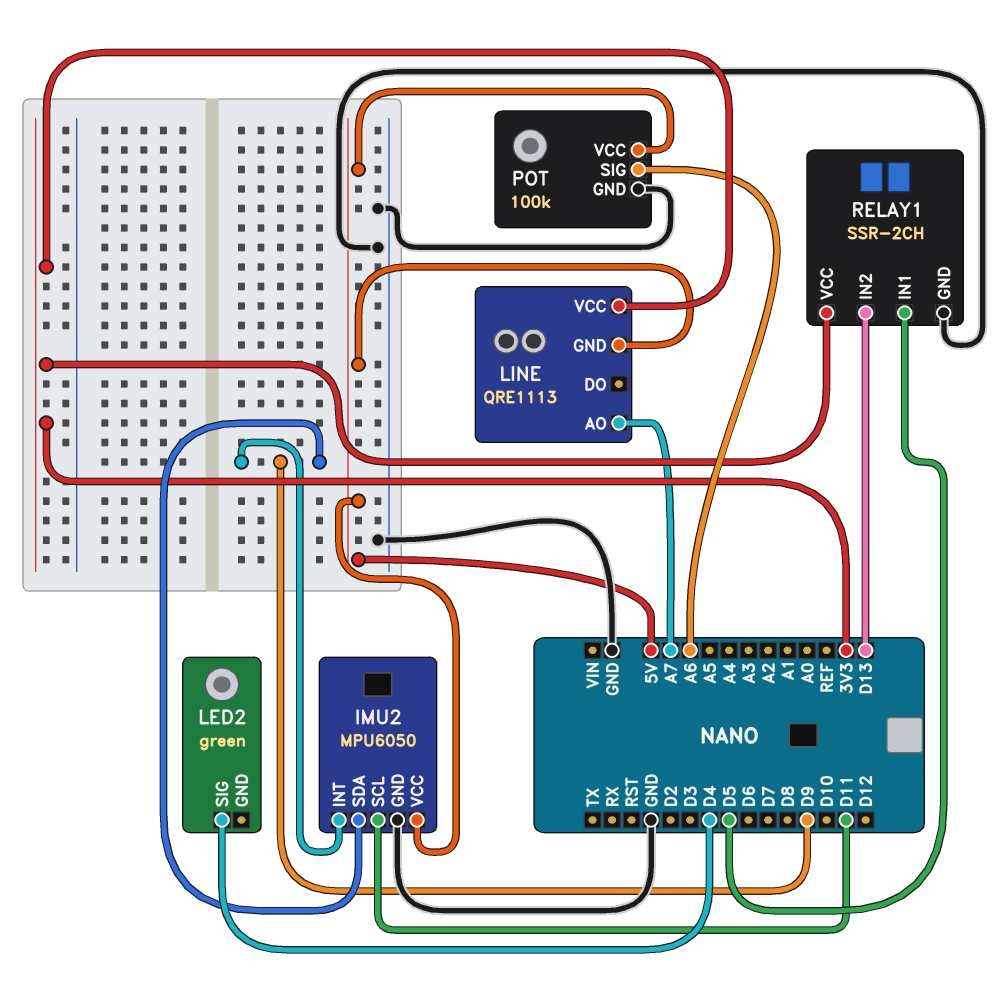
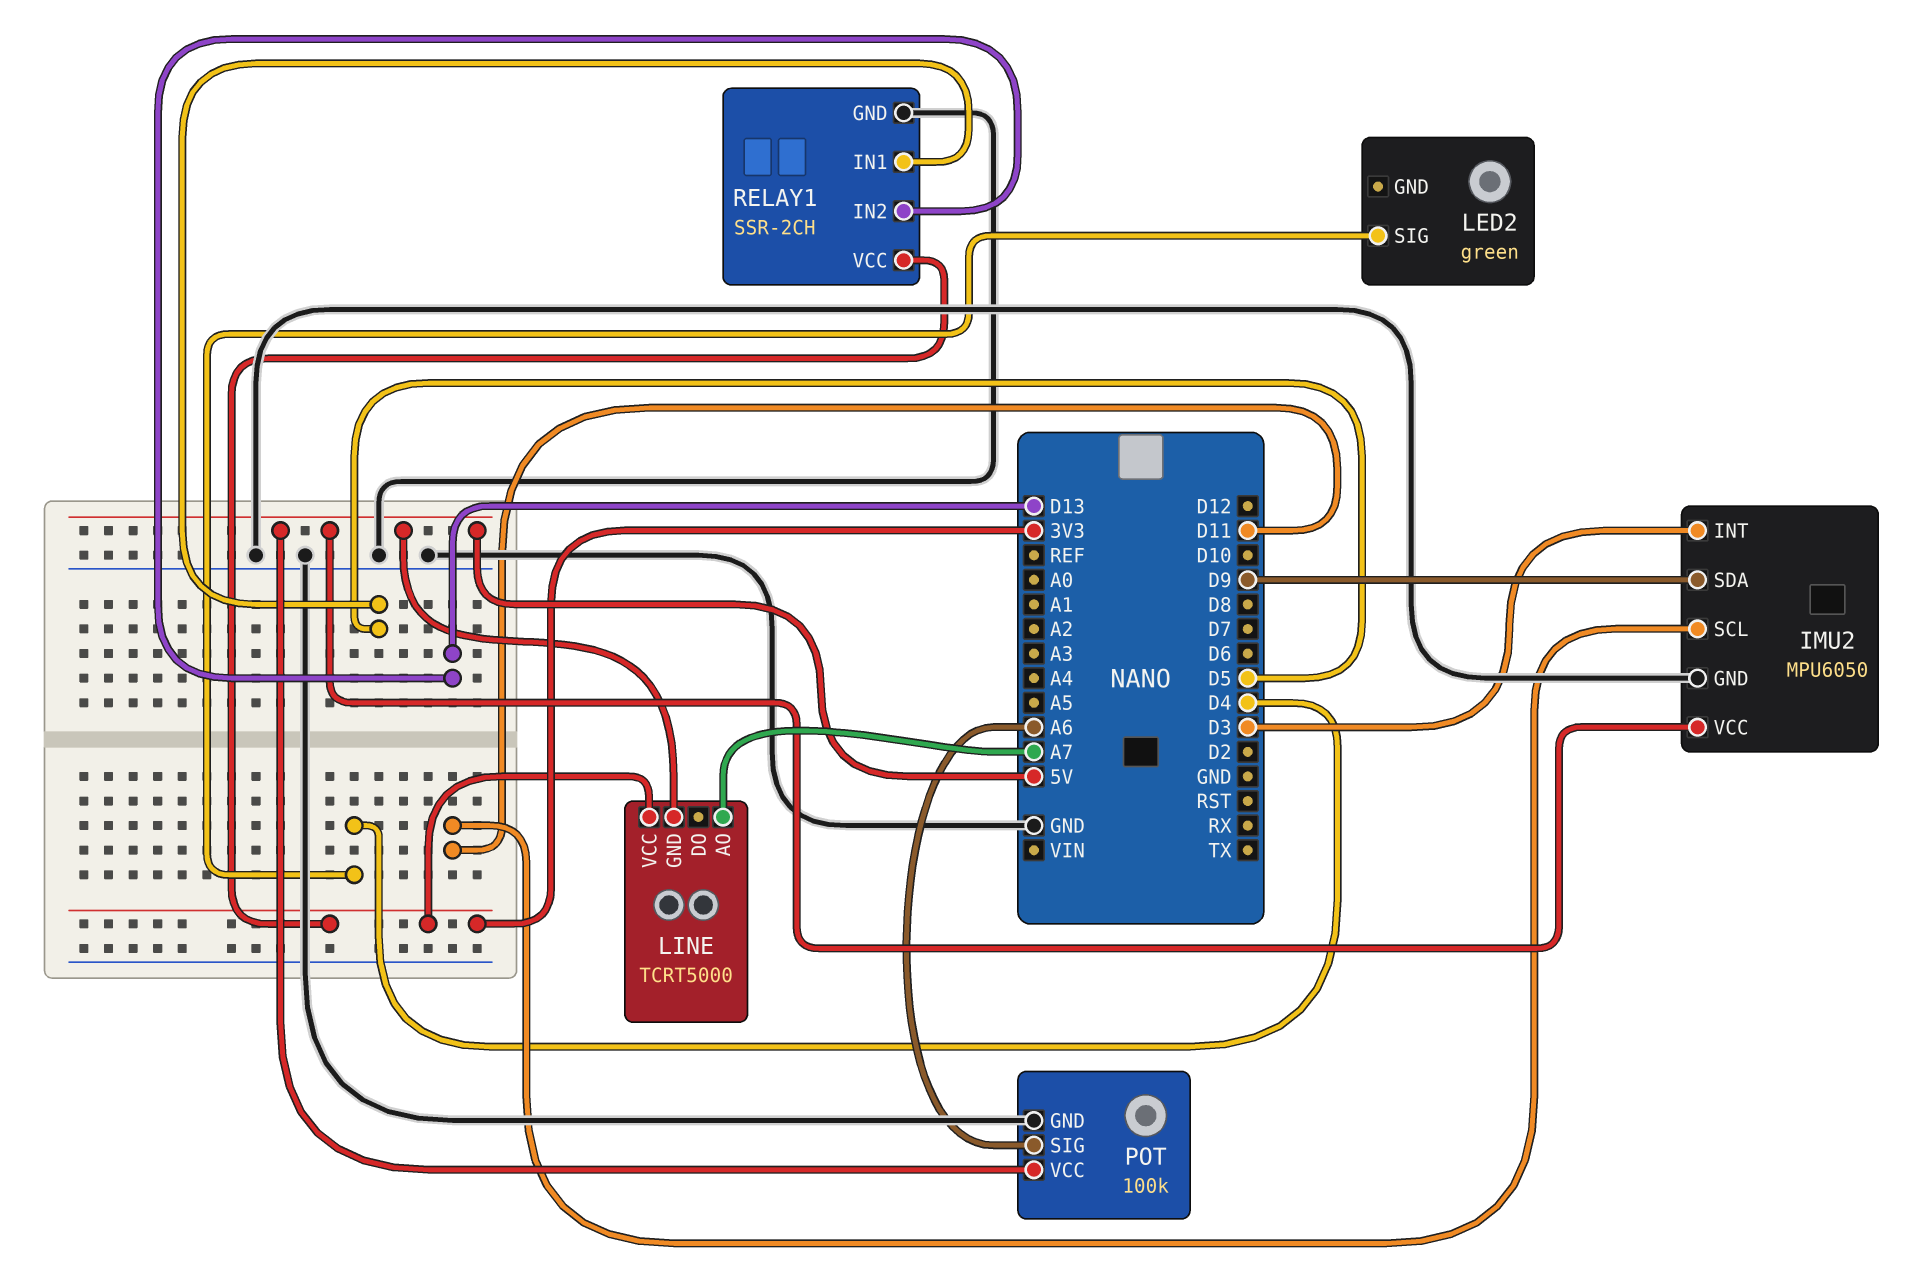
IMU2 pin INT: D9 -> D3
LINE: QRE1113 -> TCRT5000

